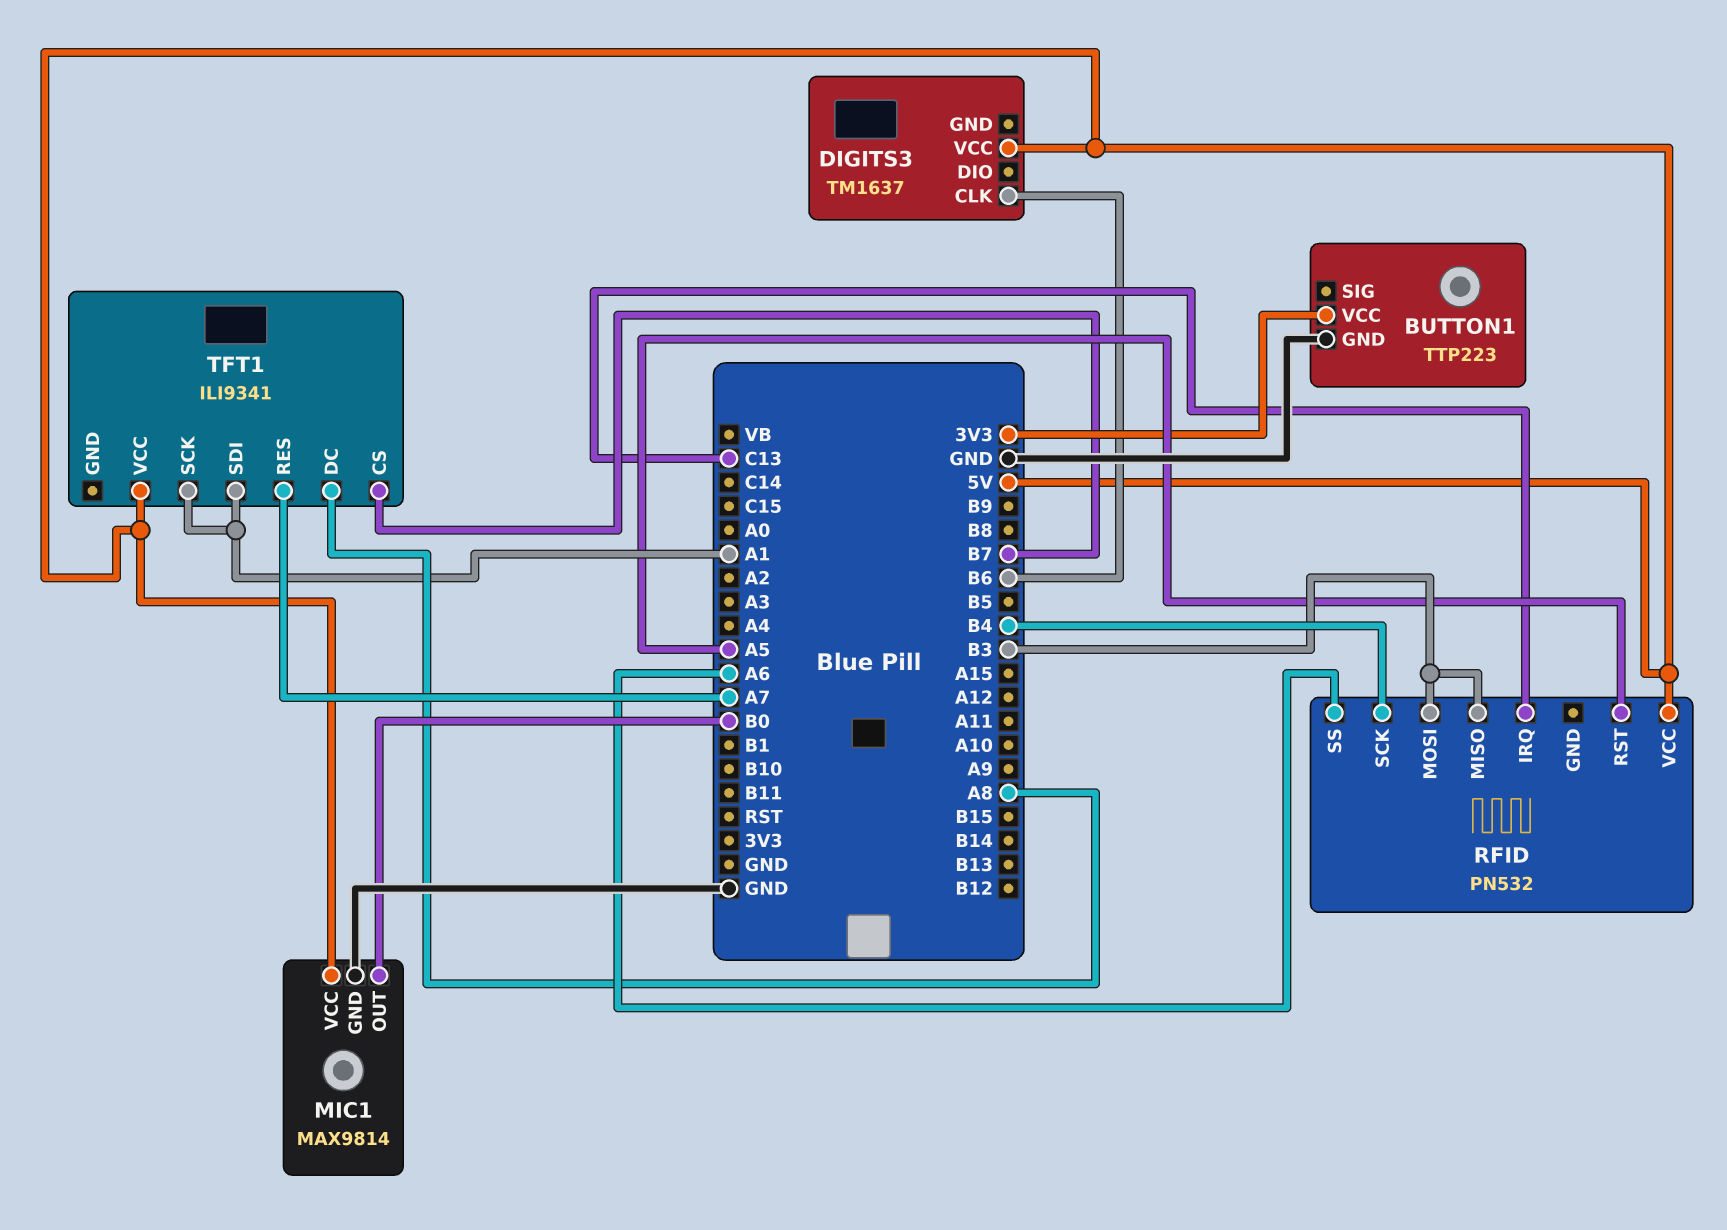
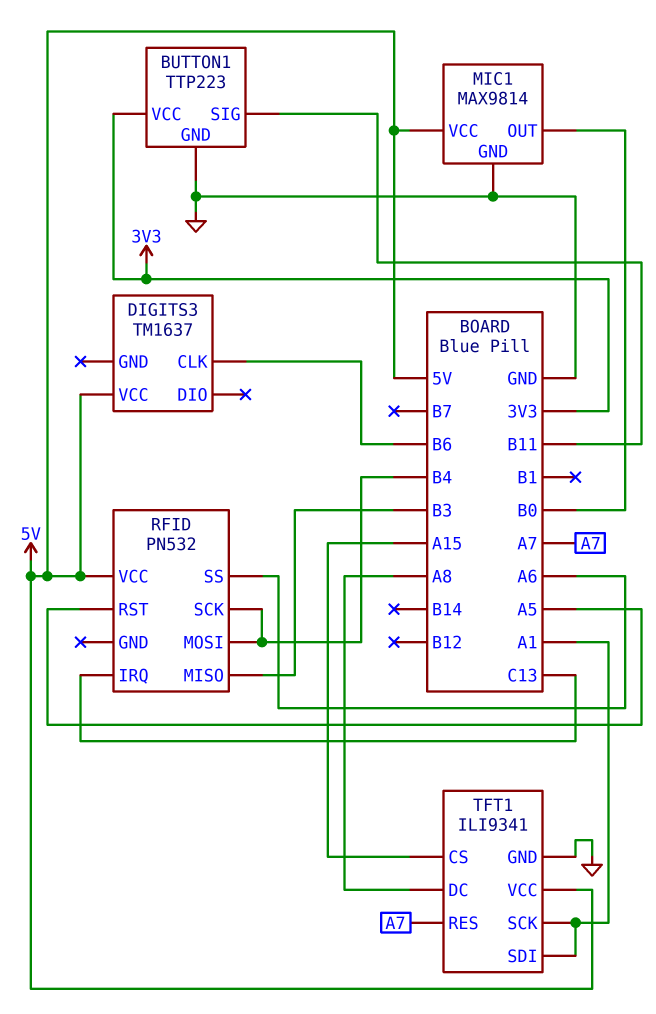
BUTTON1 pin SIG: none -> B11
RFID pin MOSI: B3 -> B4
TFT1 pin CS: B7 -> A15
TFT1 pin GND: none -> GND

